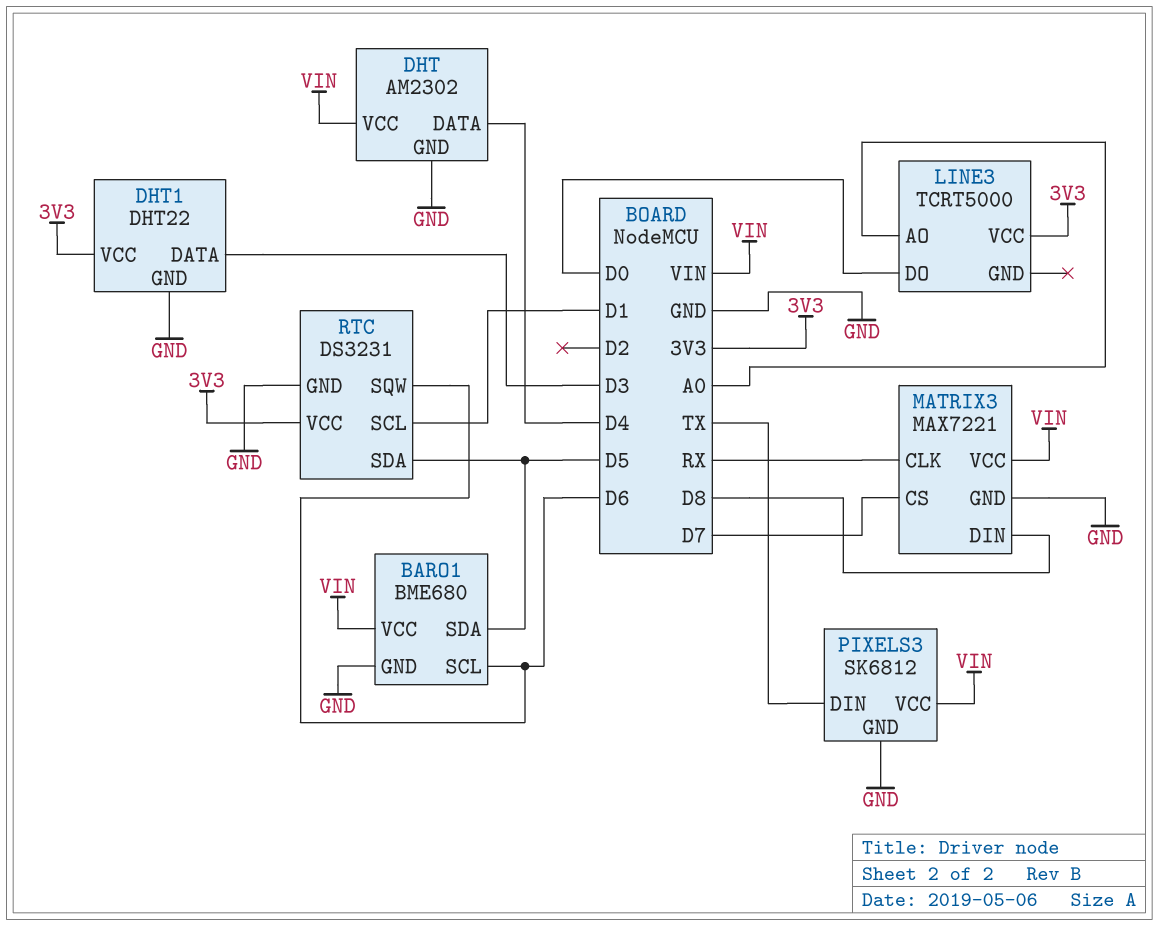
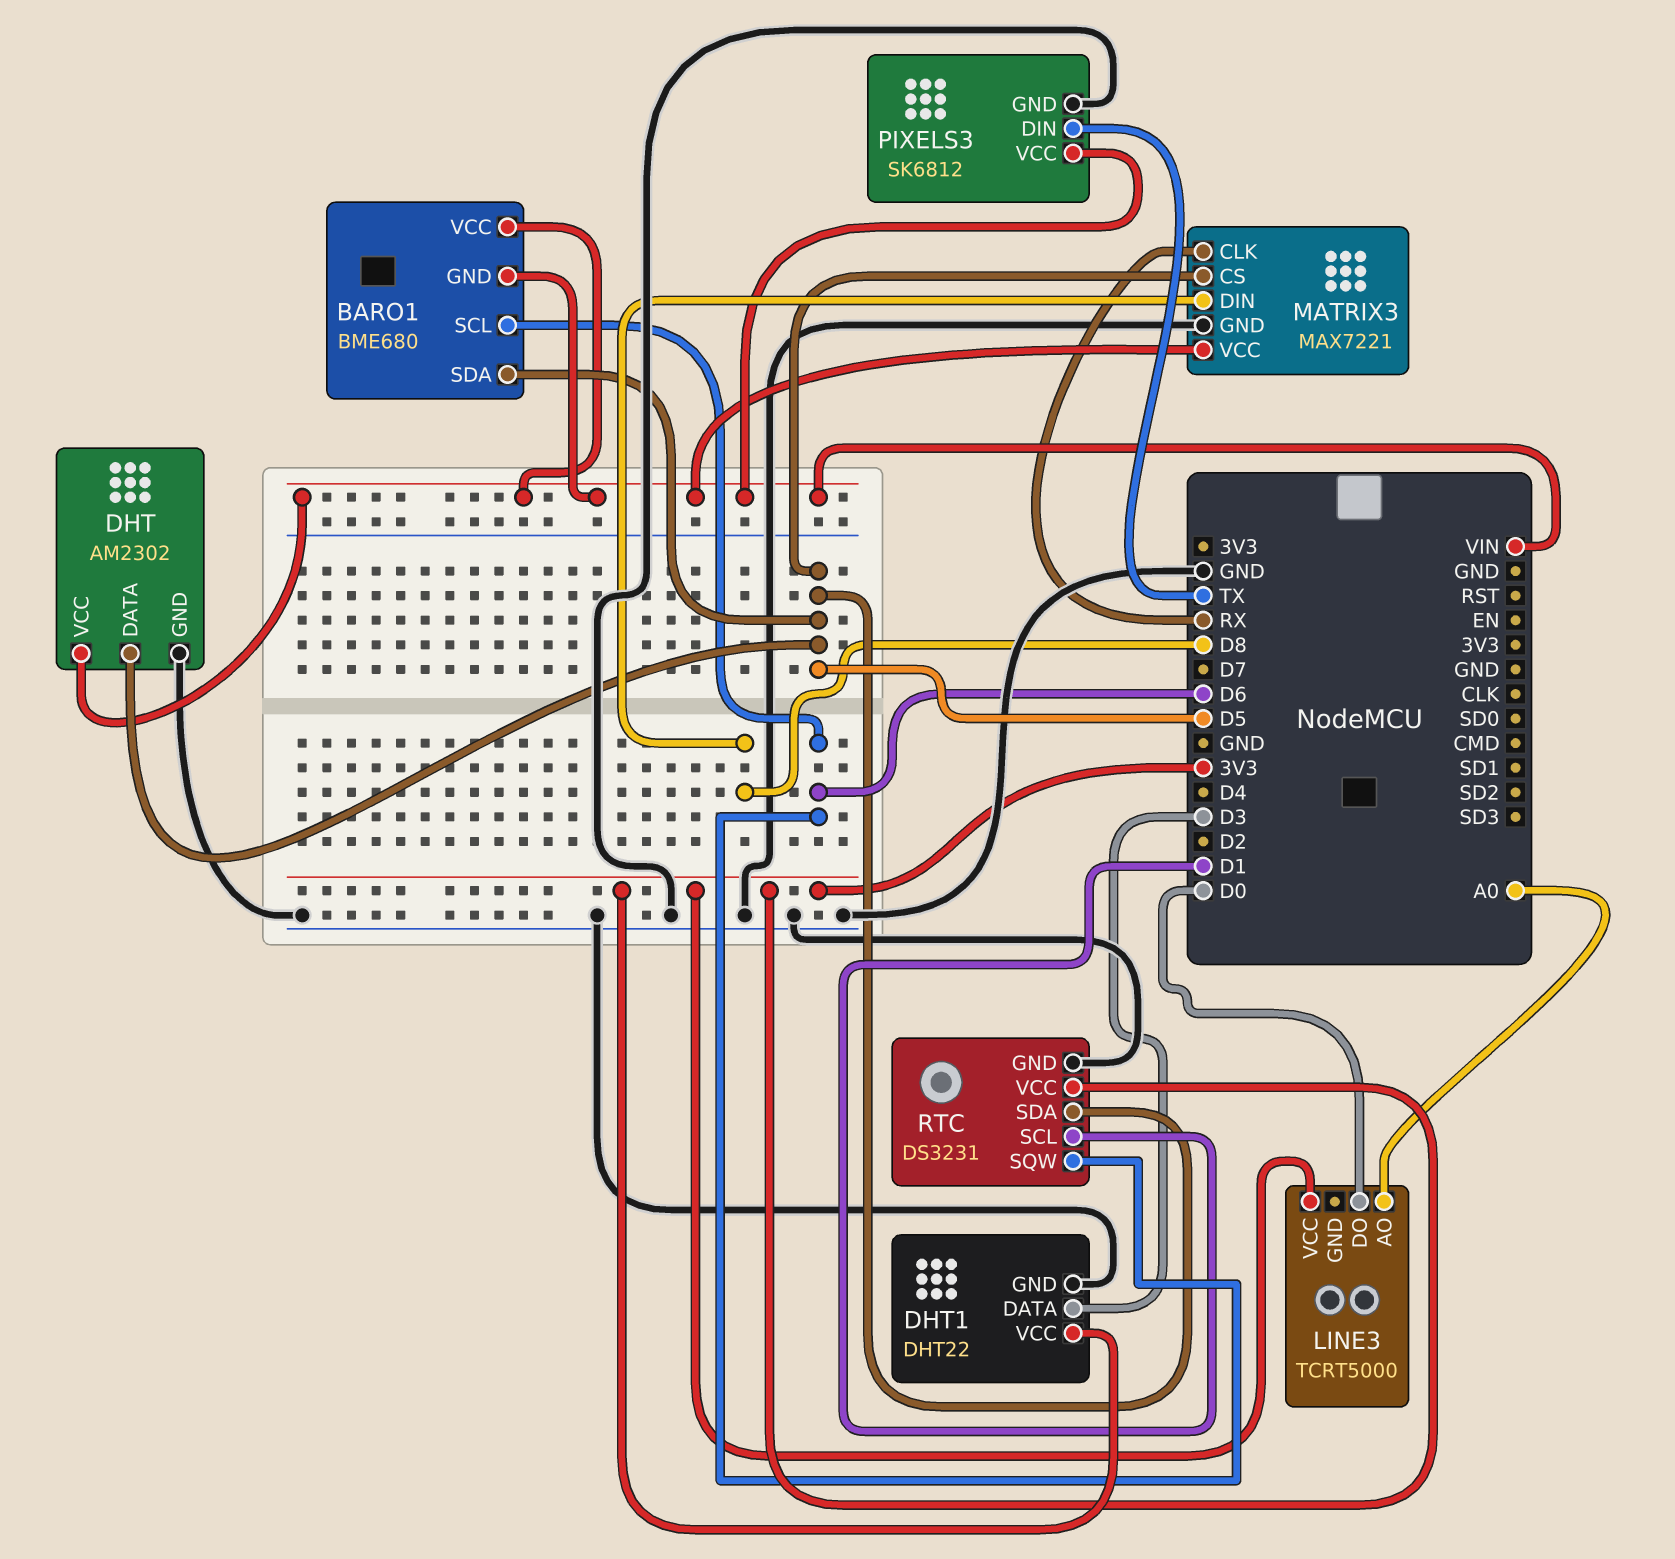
BARO1 pin GND: GND -> VIN
DHT pin DATA: D4 -> D5
MATRIX3 pin CS: D7 -> D5

